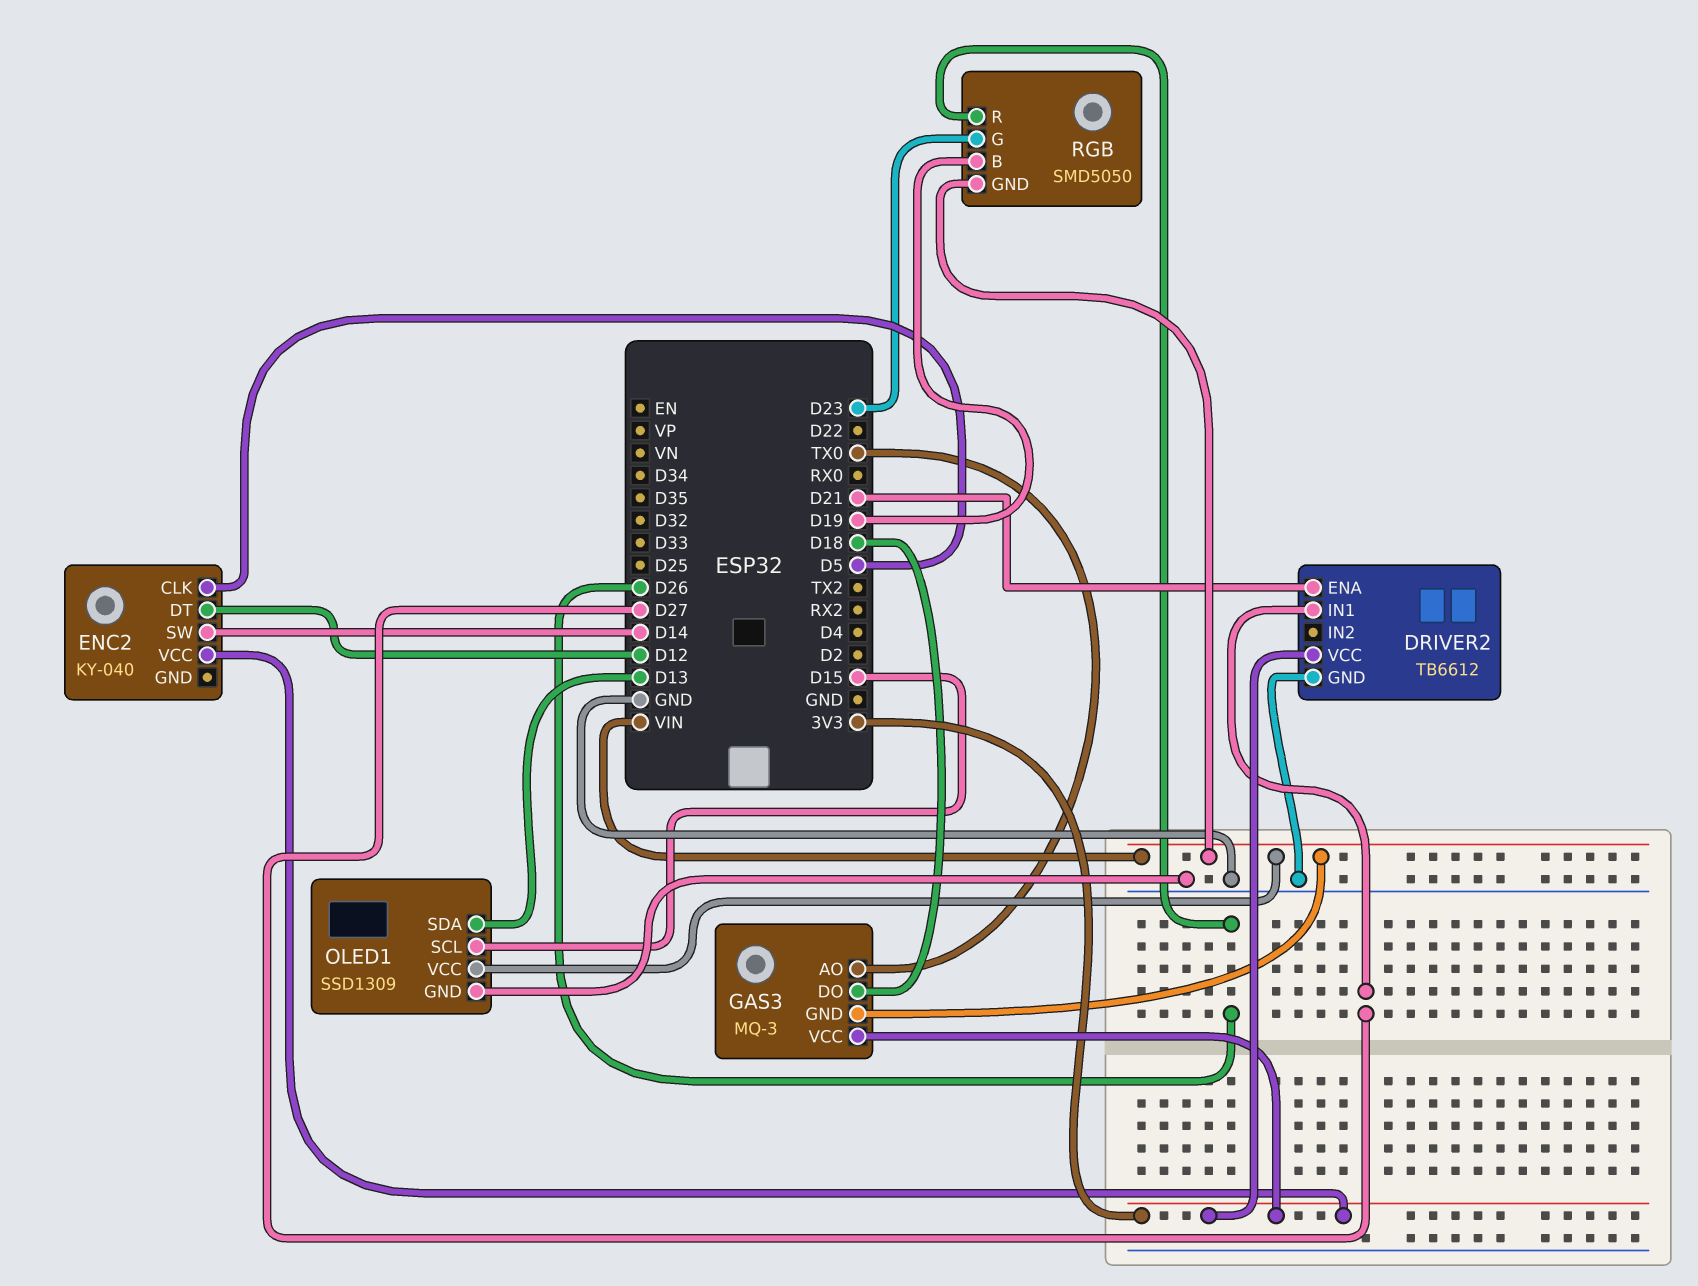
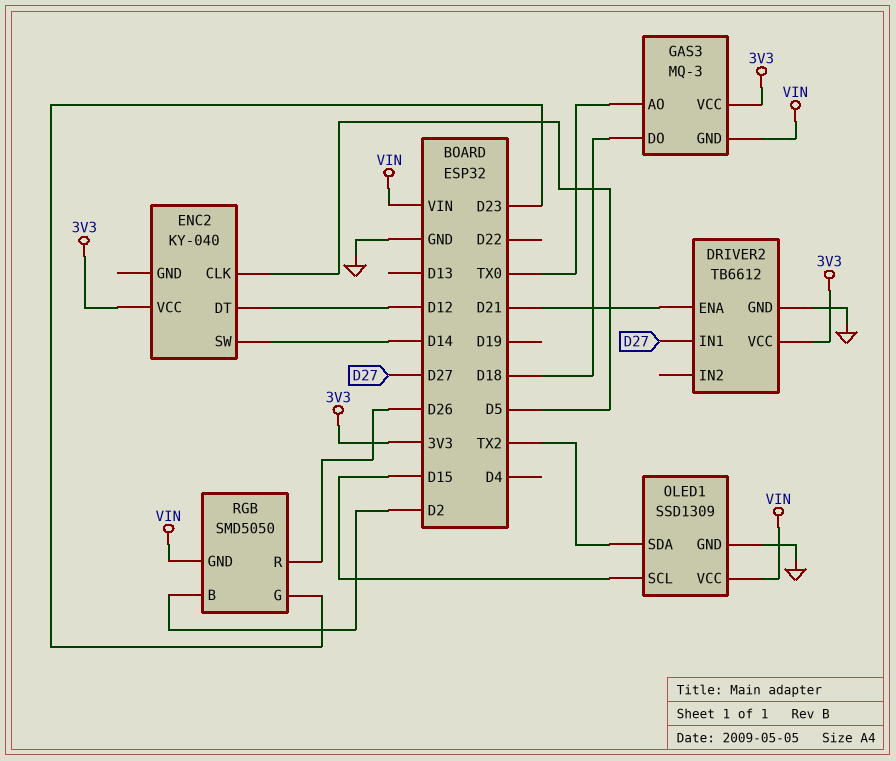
OLED1 pin SDA: D13 -> TX2
RGB pin B: D19 -> D2

